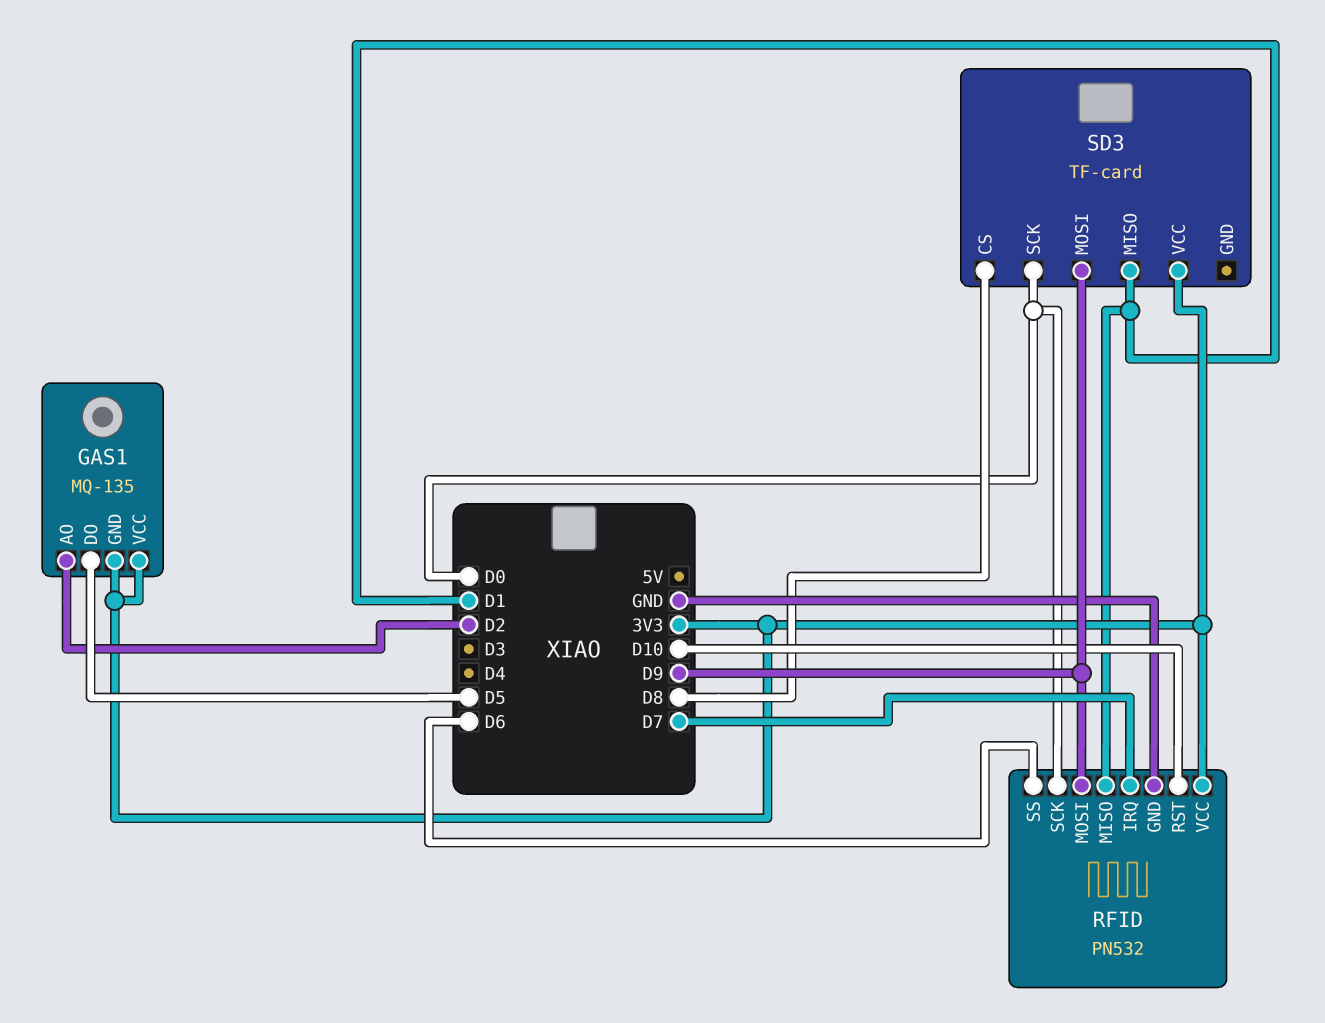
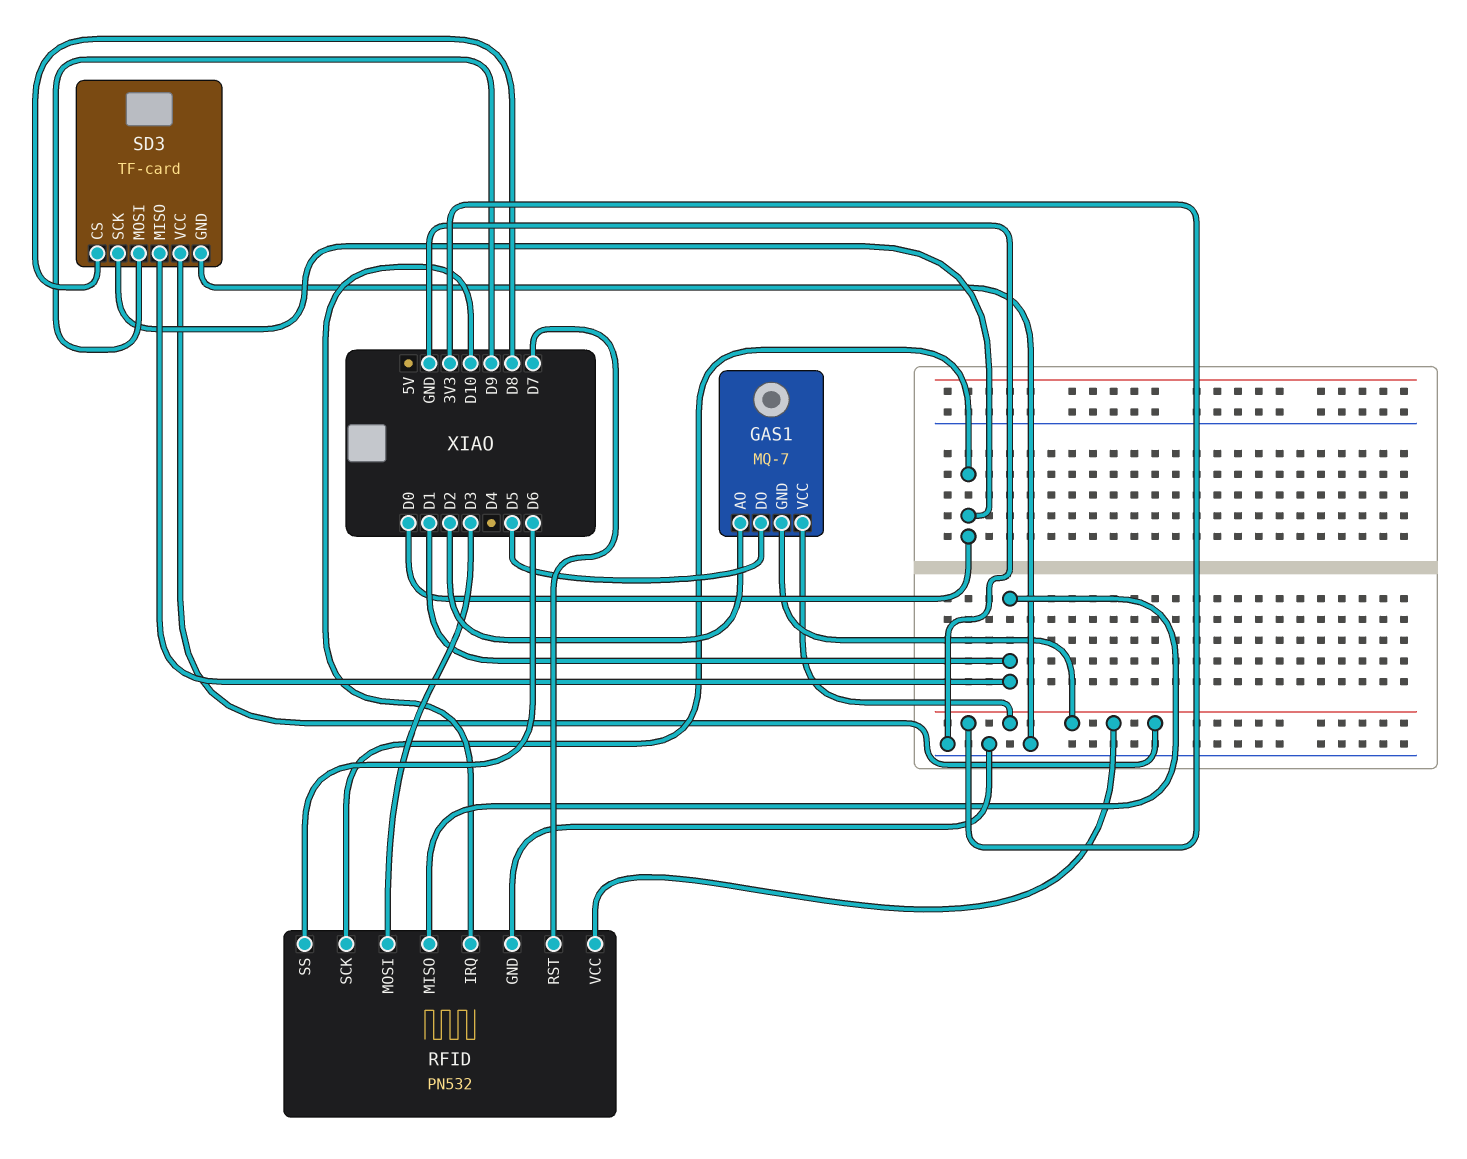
GAS1: MQ-135 -> MQ-7
RFID pin IRQ: D7 -> D10
RFID pin MOSI: D9 -> D3
RFID pin RST: D10 -> D7
SD3 pin GND: none -> GND

